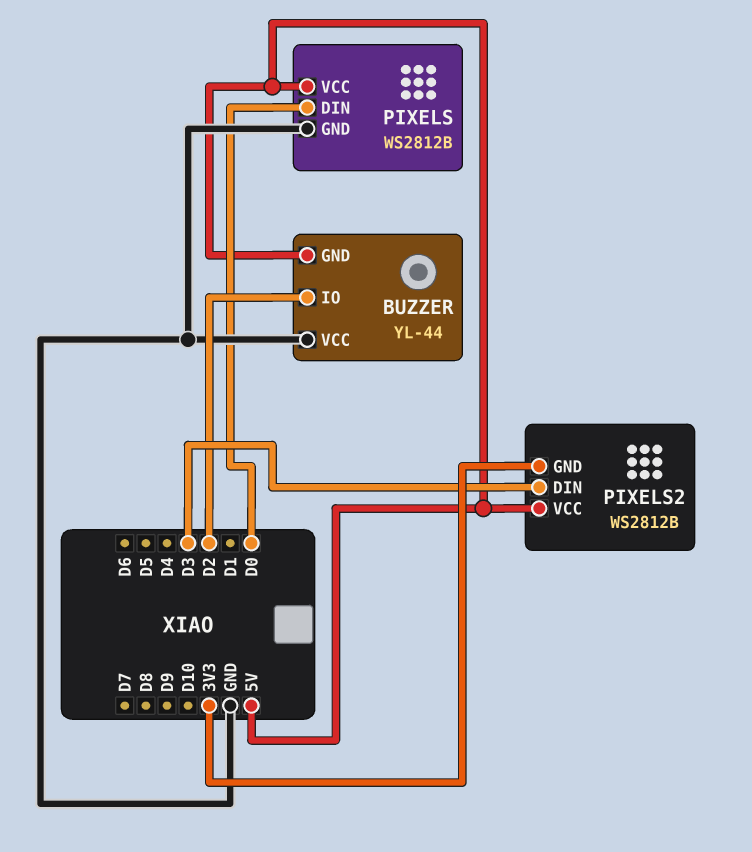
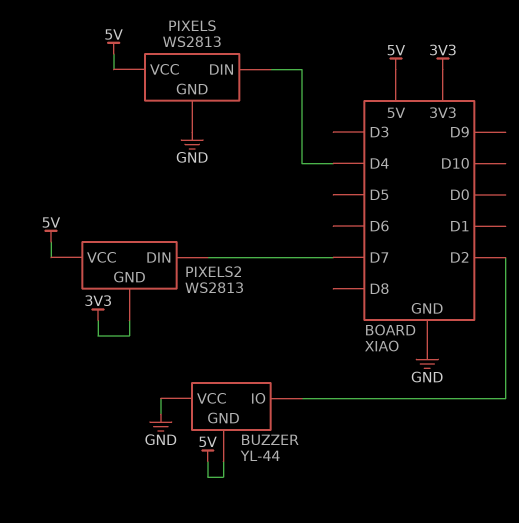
PIXELS: WS2812B -> WS2813
PIXELS pin DIN: D0 -> D4
PIXELS2: WS2812B -> WS2813
PIXELS2 pin DIN: D3 -> D7

